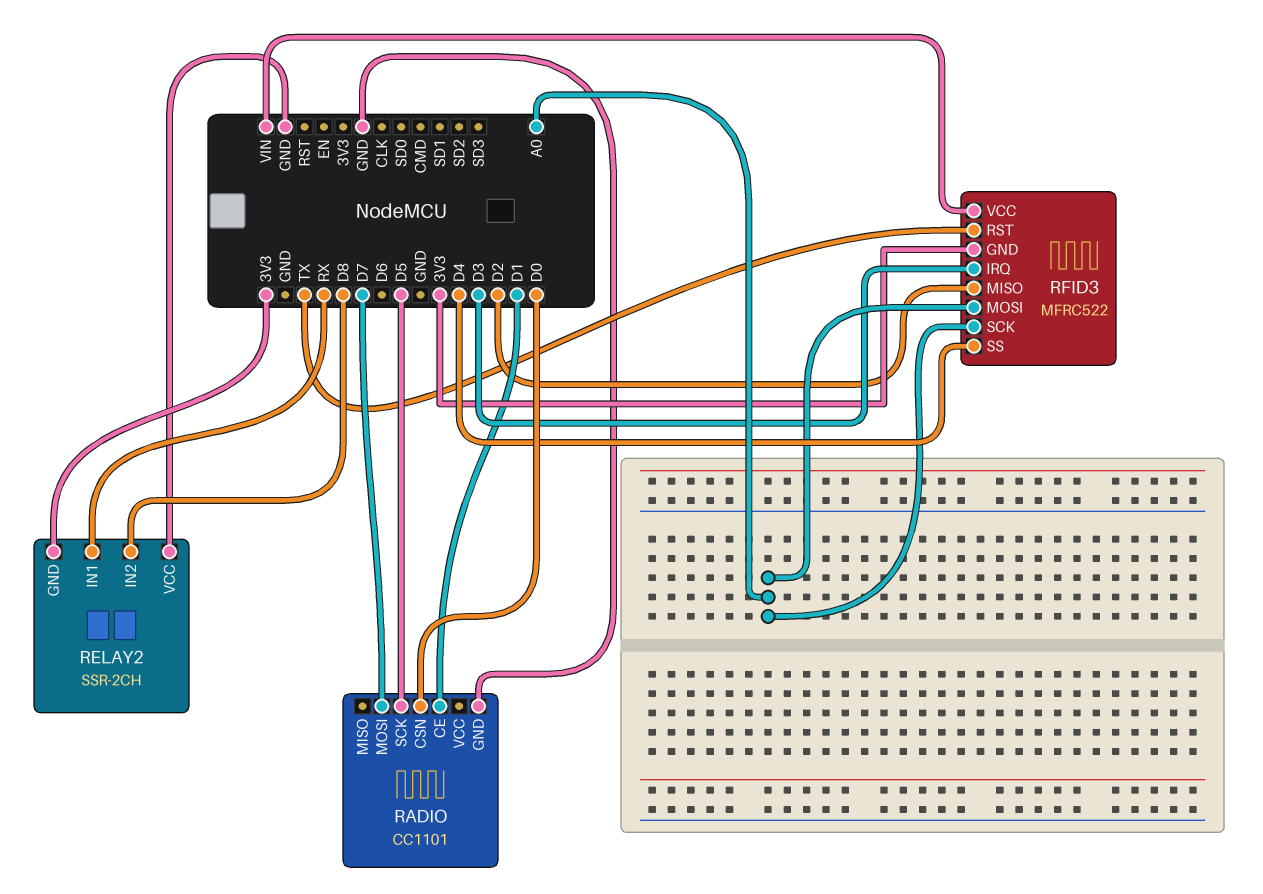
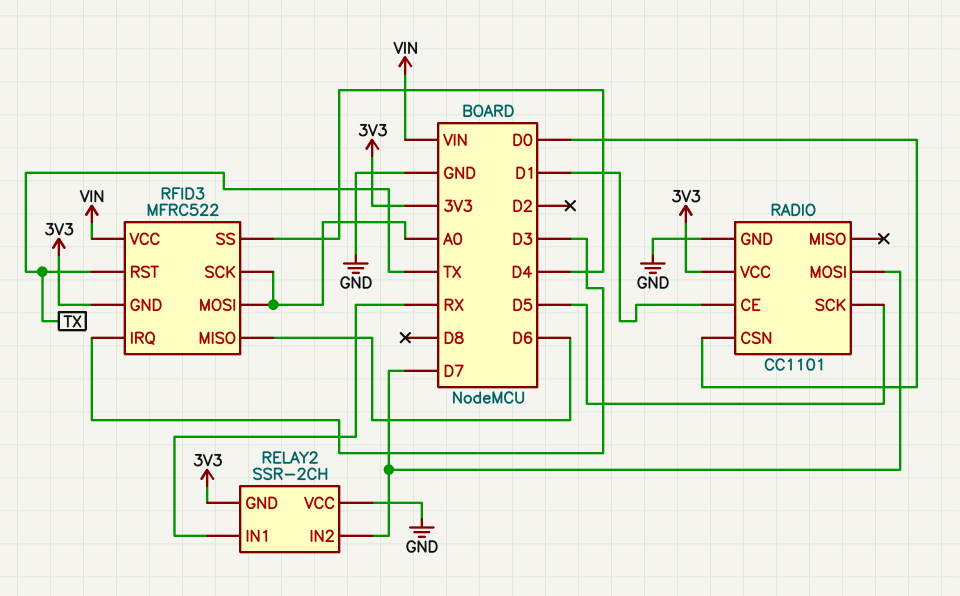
RADIO pin VCC: none -> 3V3
RELAY2 pin IN2: D8 -> D7
RFID3 pin MISO: D2 -> D6

